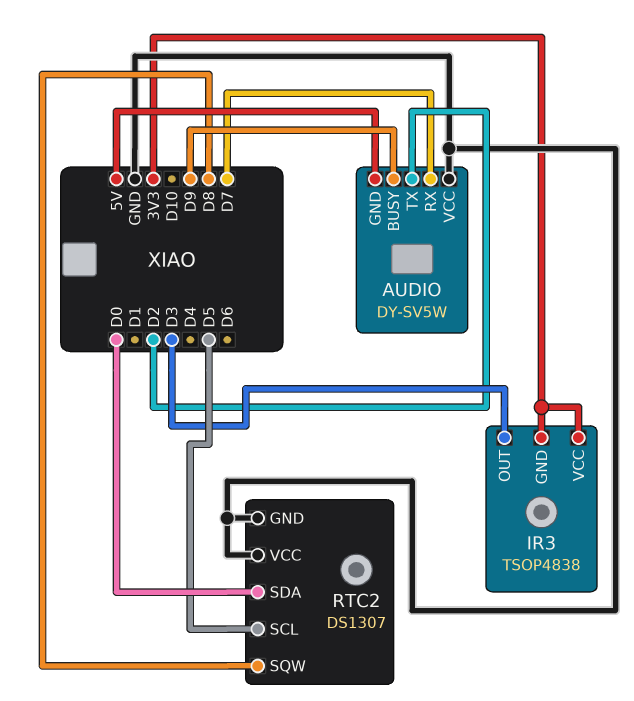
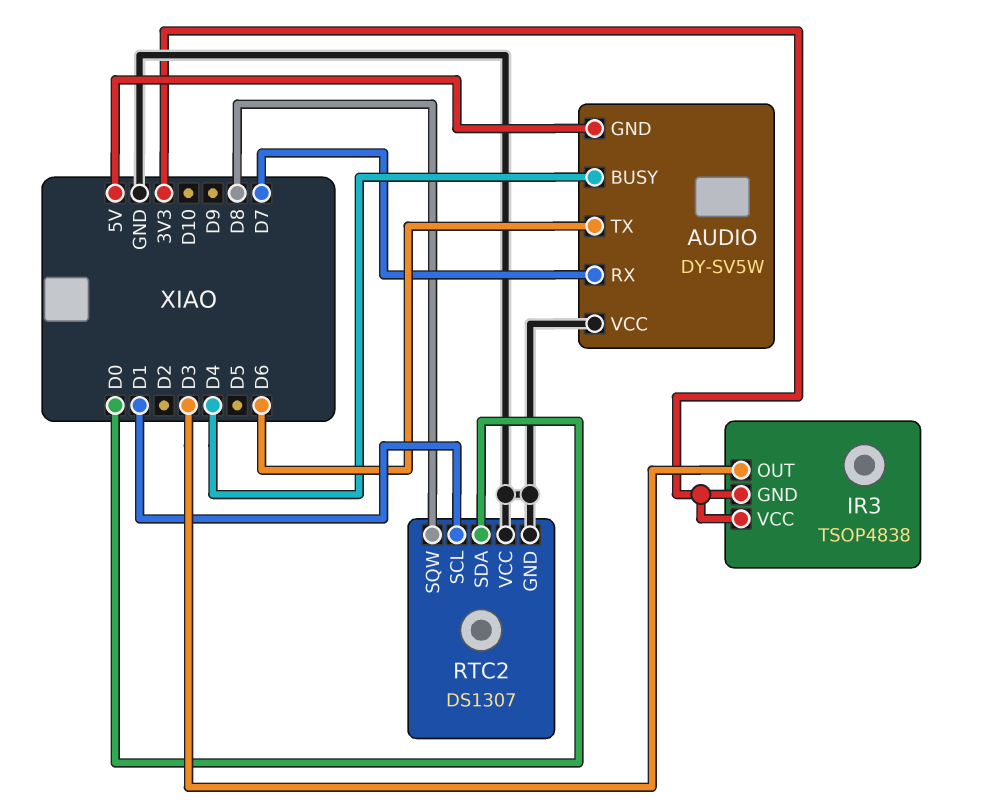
AUDIO pin BUSY: D9 -> D4
AUDIO pin TX: D2 -> D6
RTC2 pin SCL: D5 -> D1

